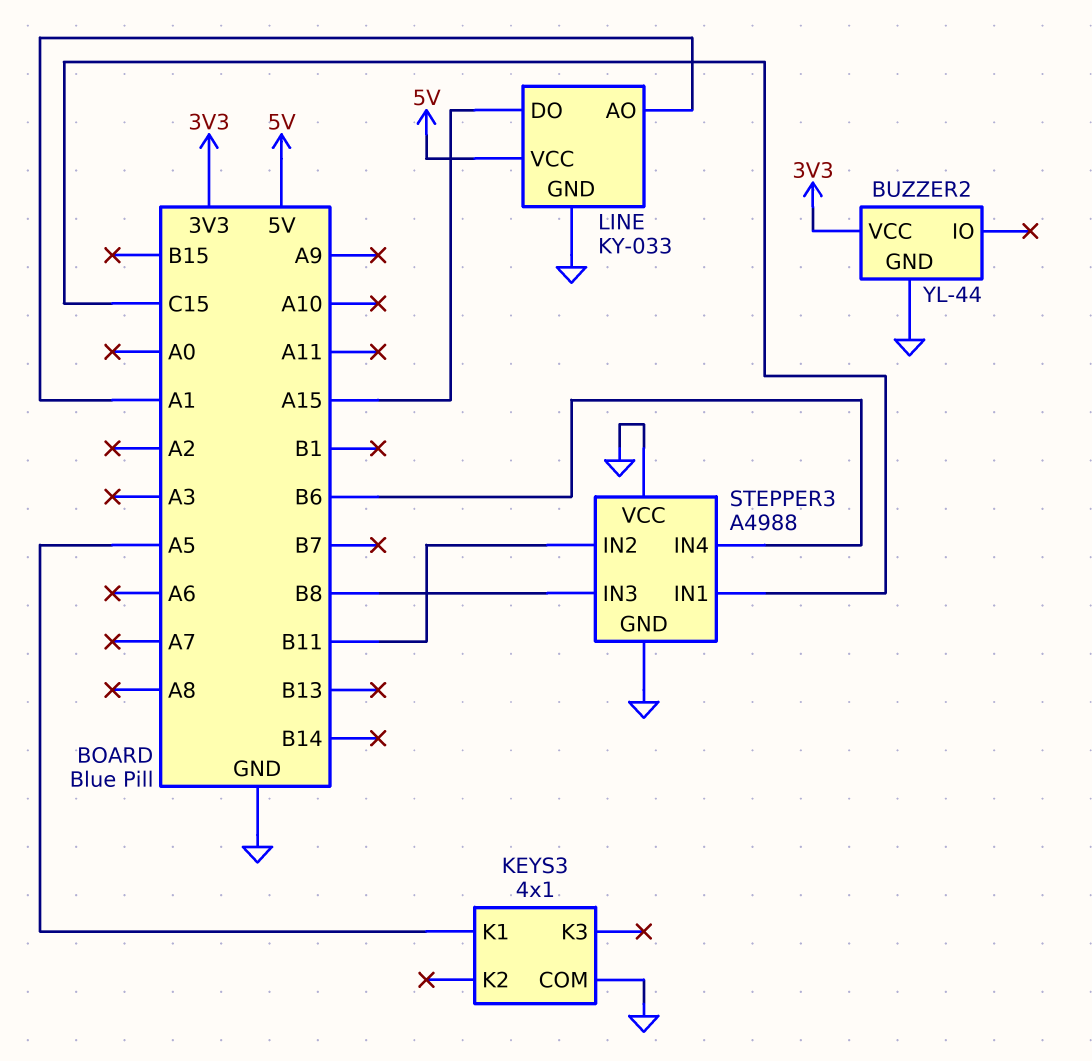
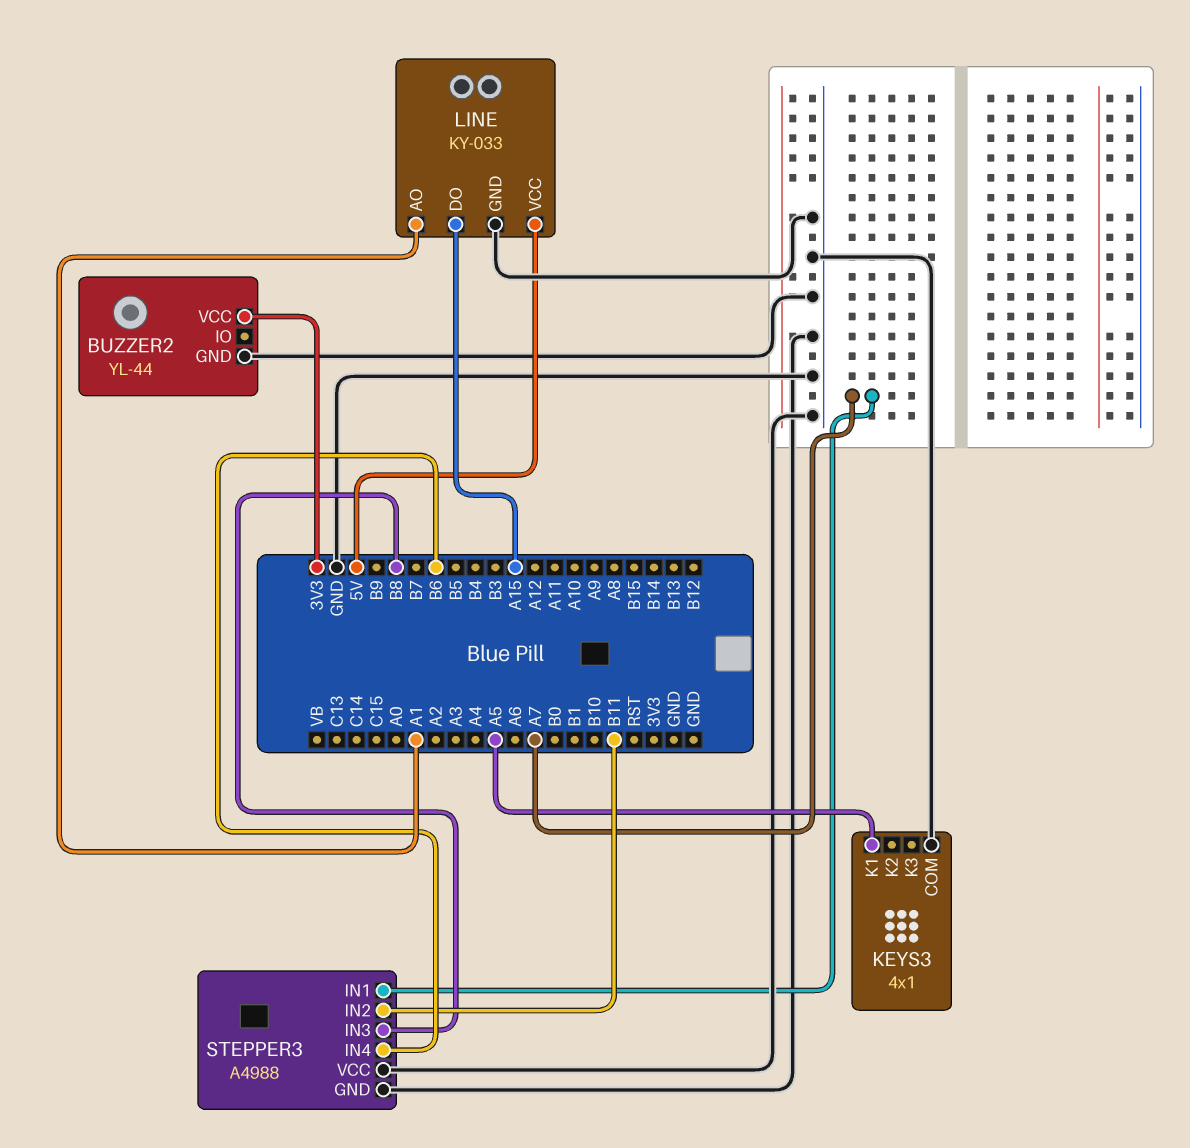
STEPPER3 pin IN1: C15 -> A7

